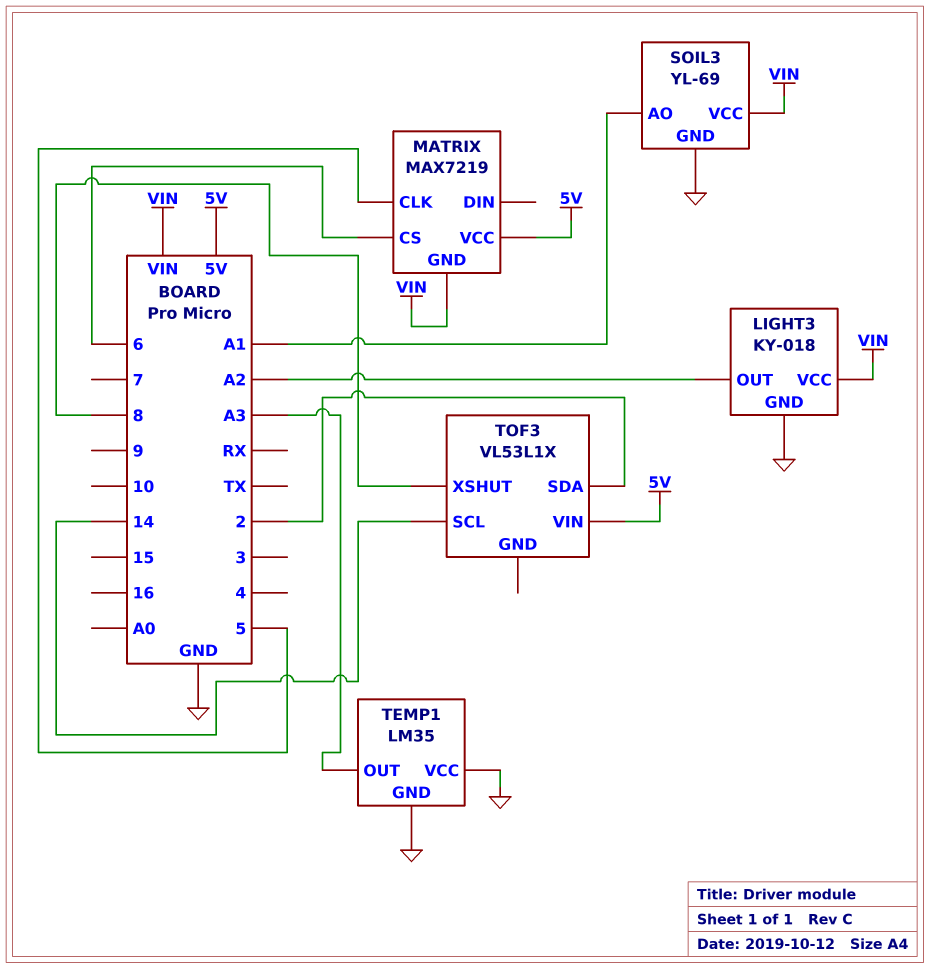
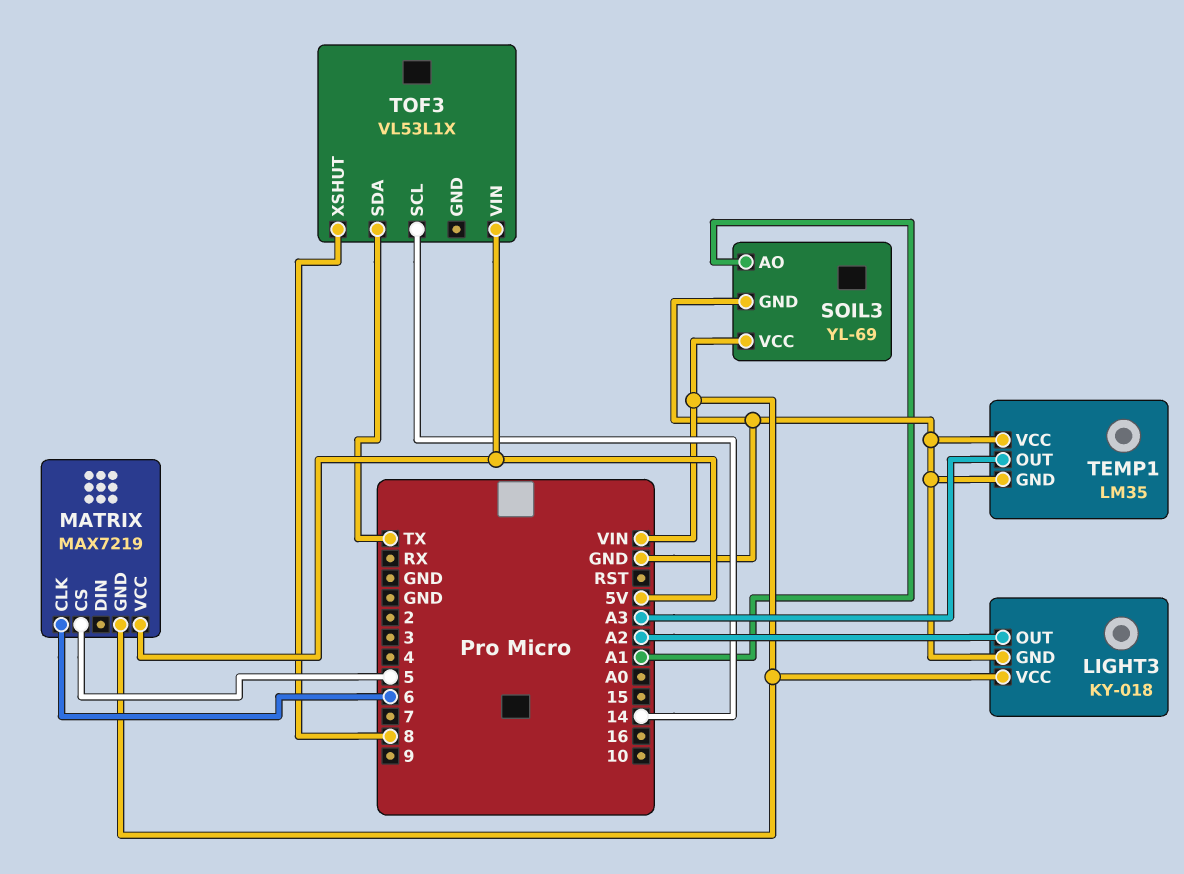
MATRIX pin CLK: 5 -> 6
MATRIX pin CS: 6 -> 5
TOF3 pin SDA: 2 -> TX

